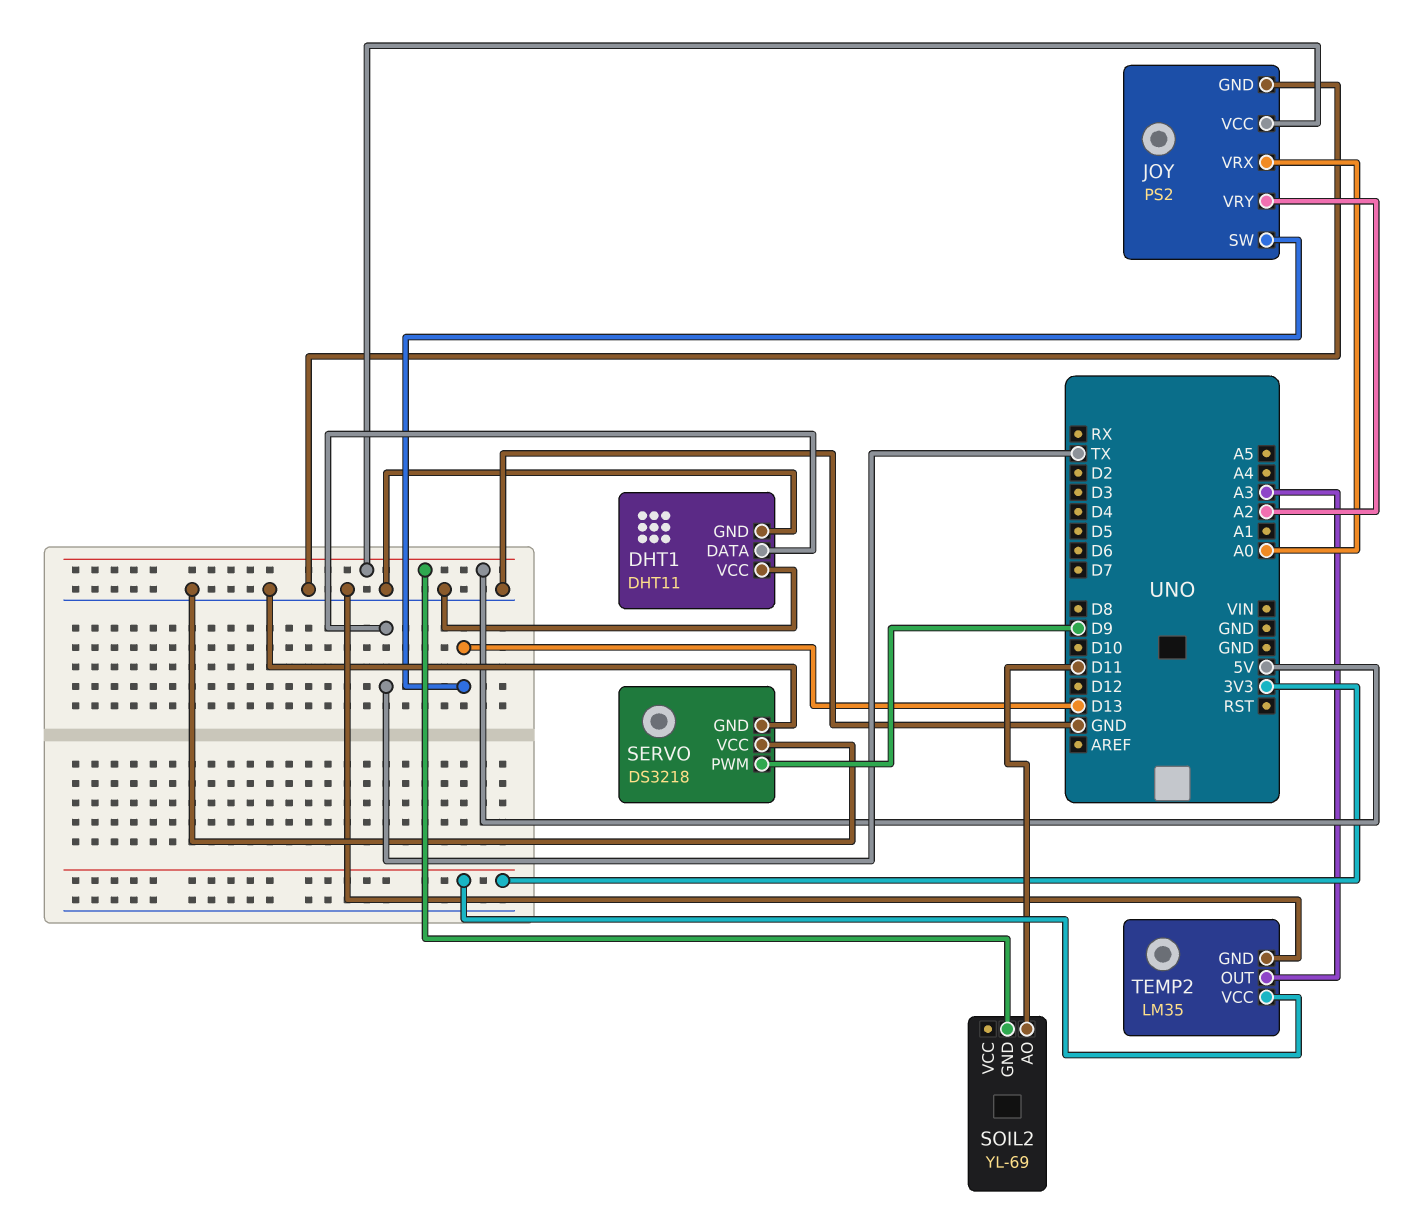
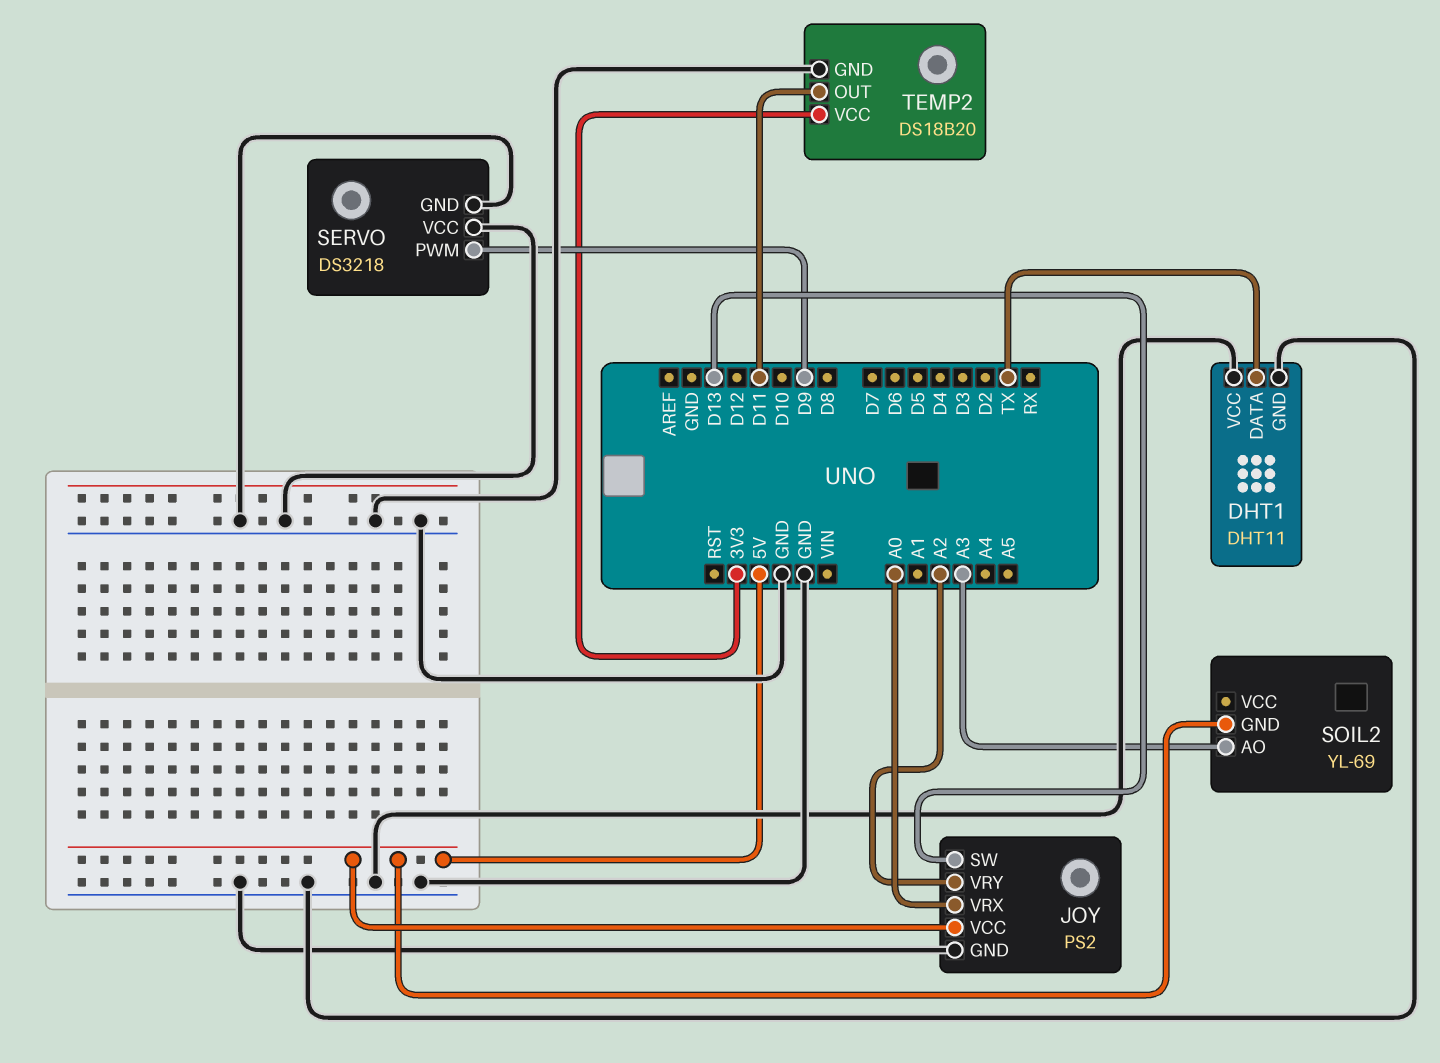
SOIL2 pin AO: D11 -> A3
TEMP2: LM35 -> DS18B20
TEMP2 pin OUT: A3 -> D11

